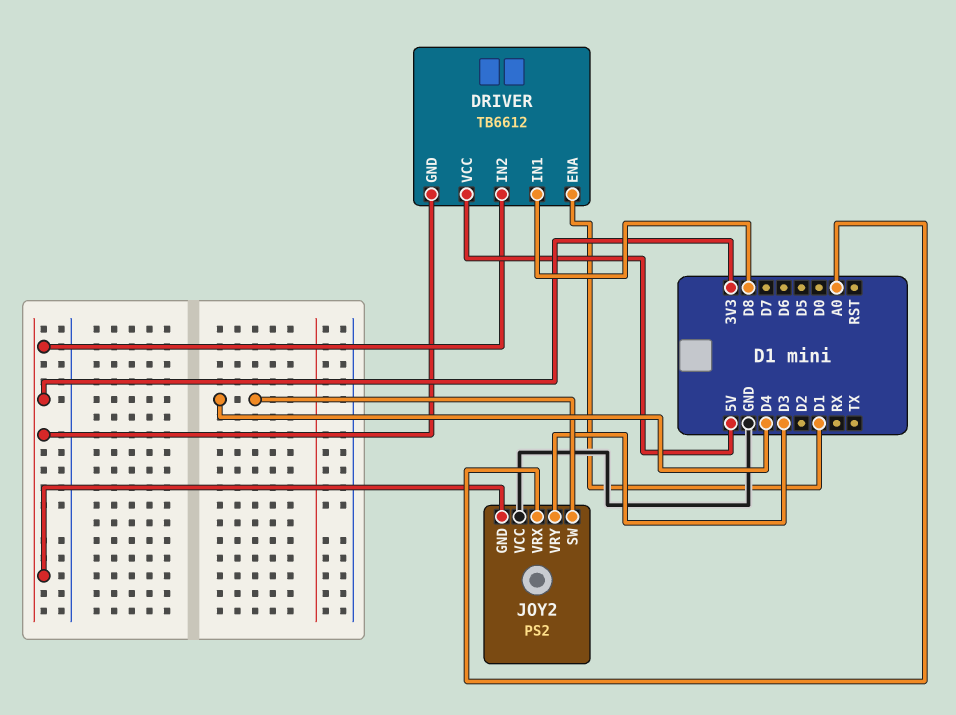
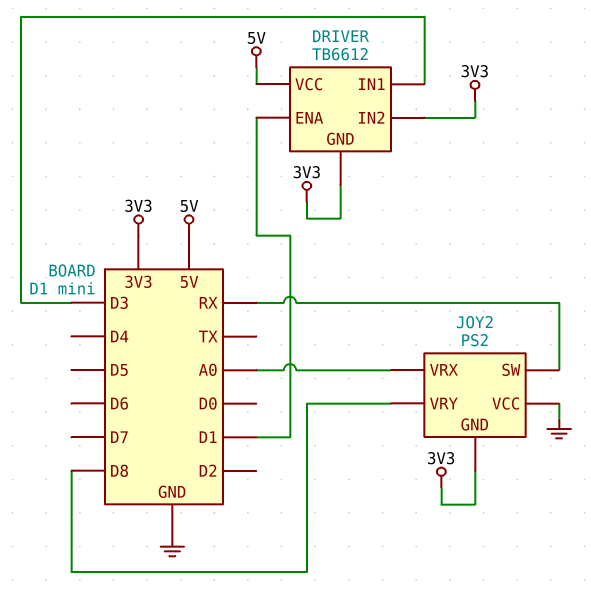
DRIVER pin IN1: D8 -> D3
JOY2 pin SW: D4 -> RX
JOY2 pin VRY: D3 -> D8

